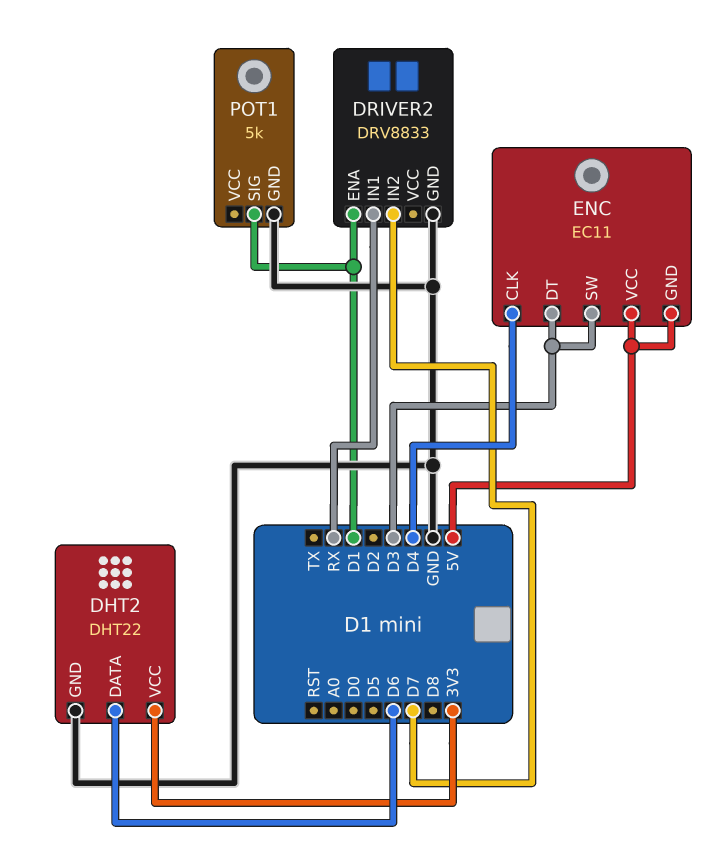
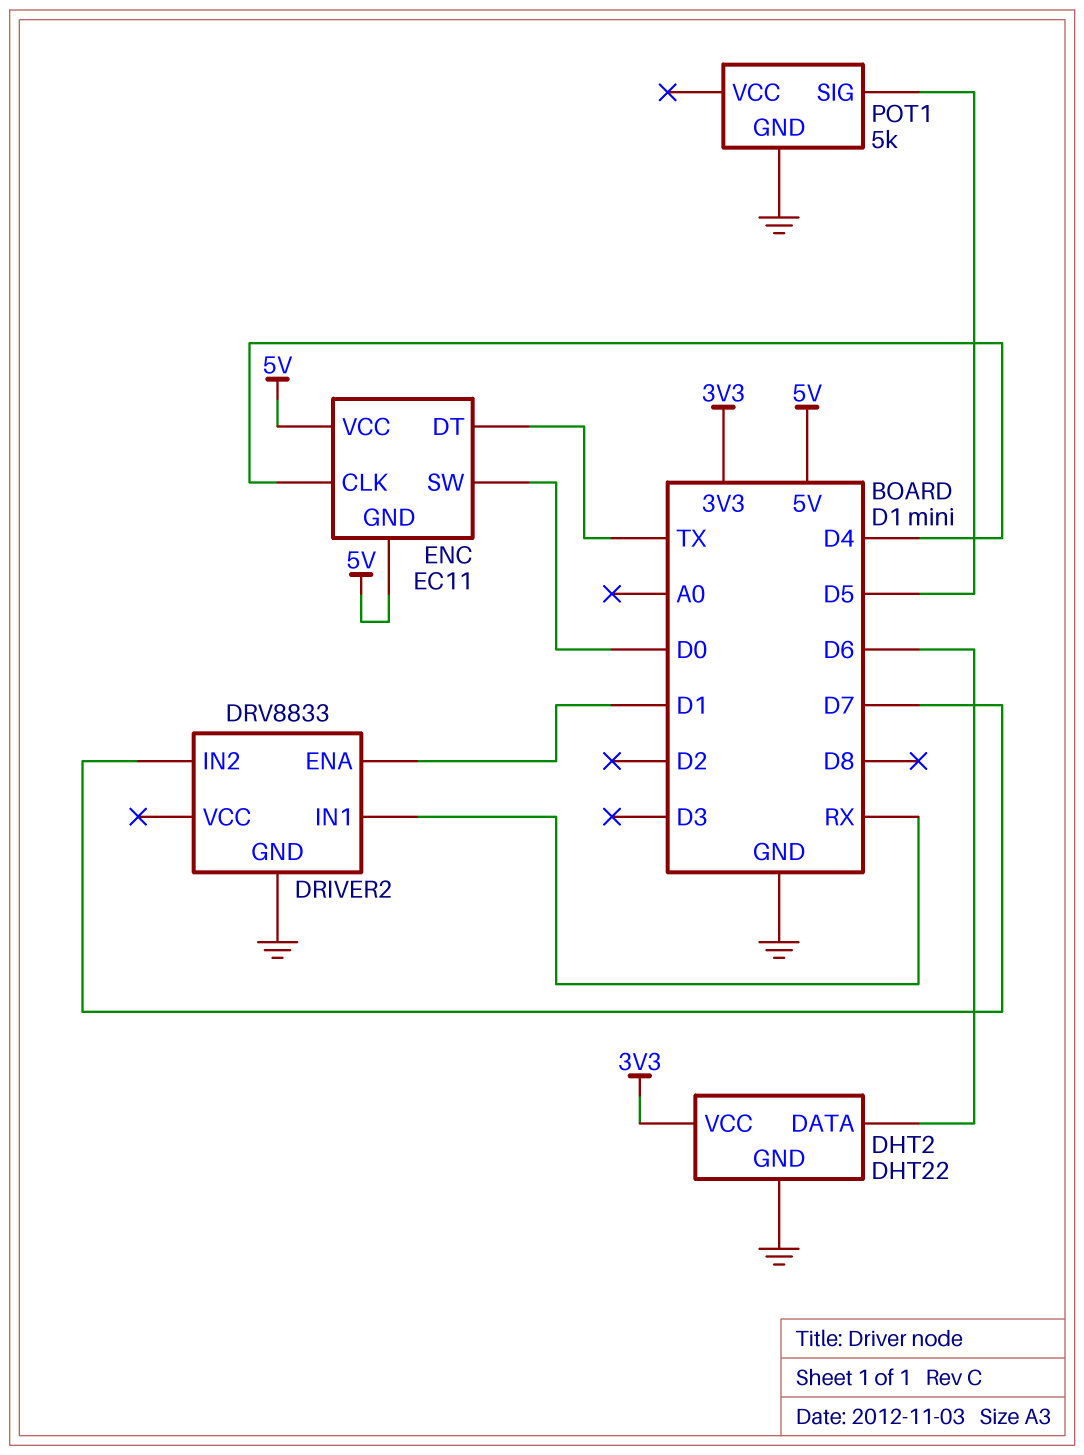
ENC pin DT: D3 -> TX
ENC pin SW: D3 -> D0
POT1 pin SIG: D1 -> D5

